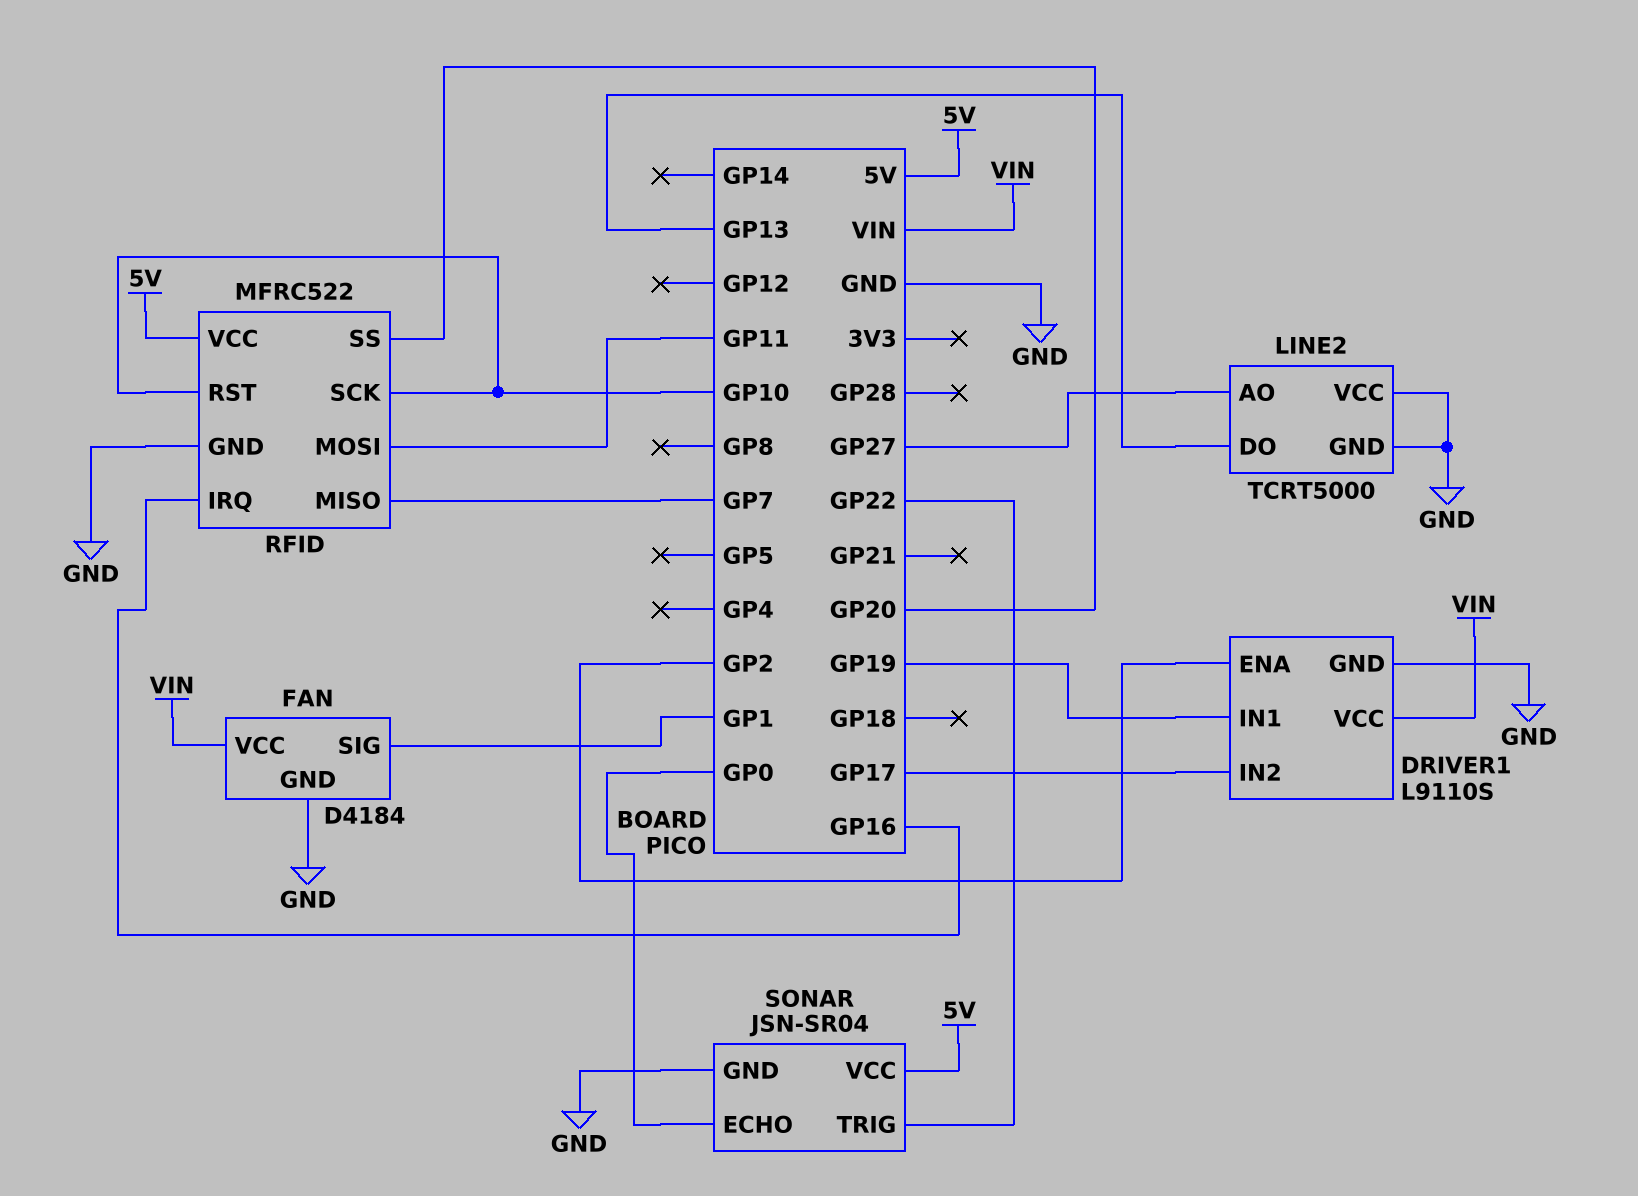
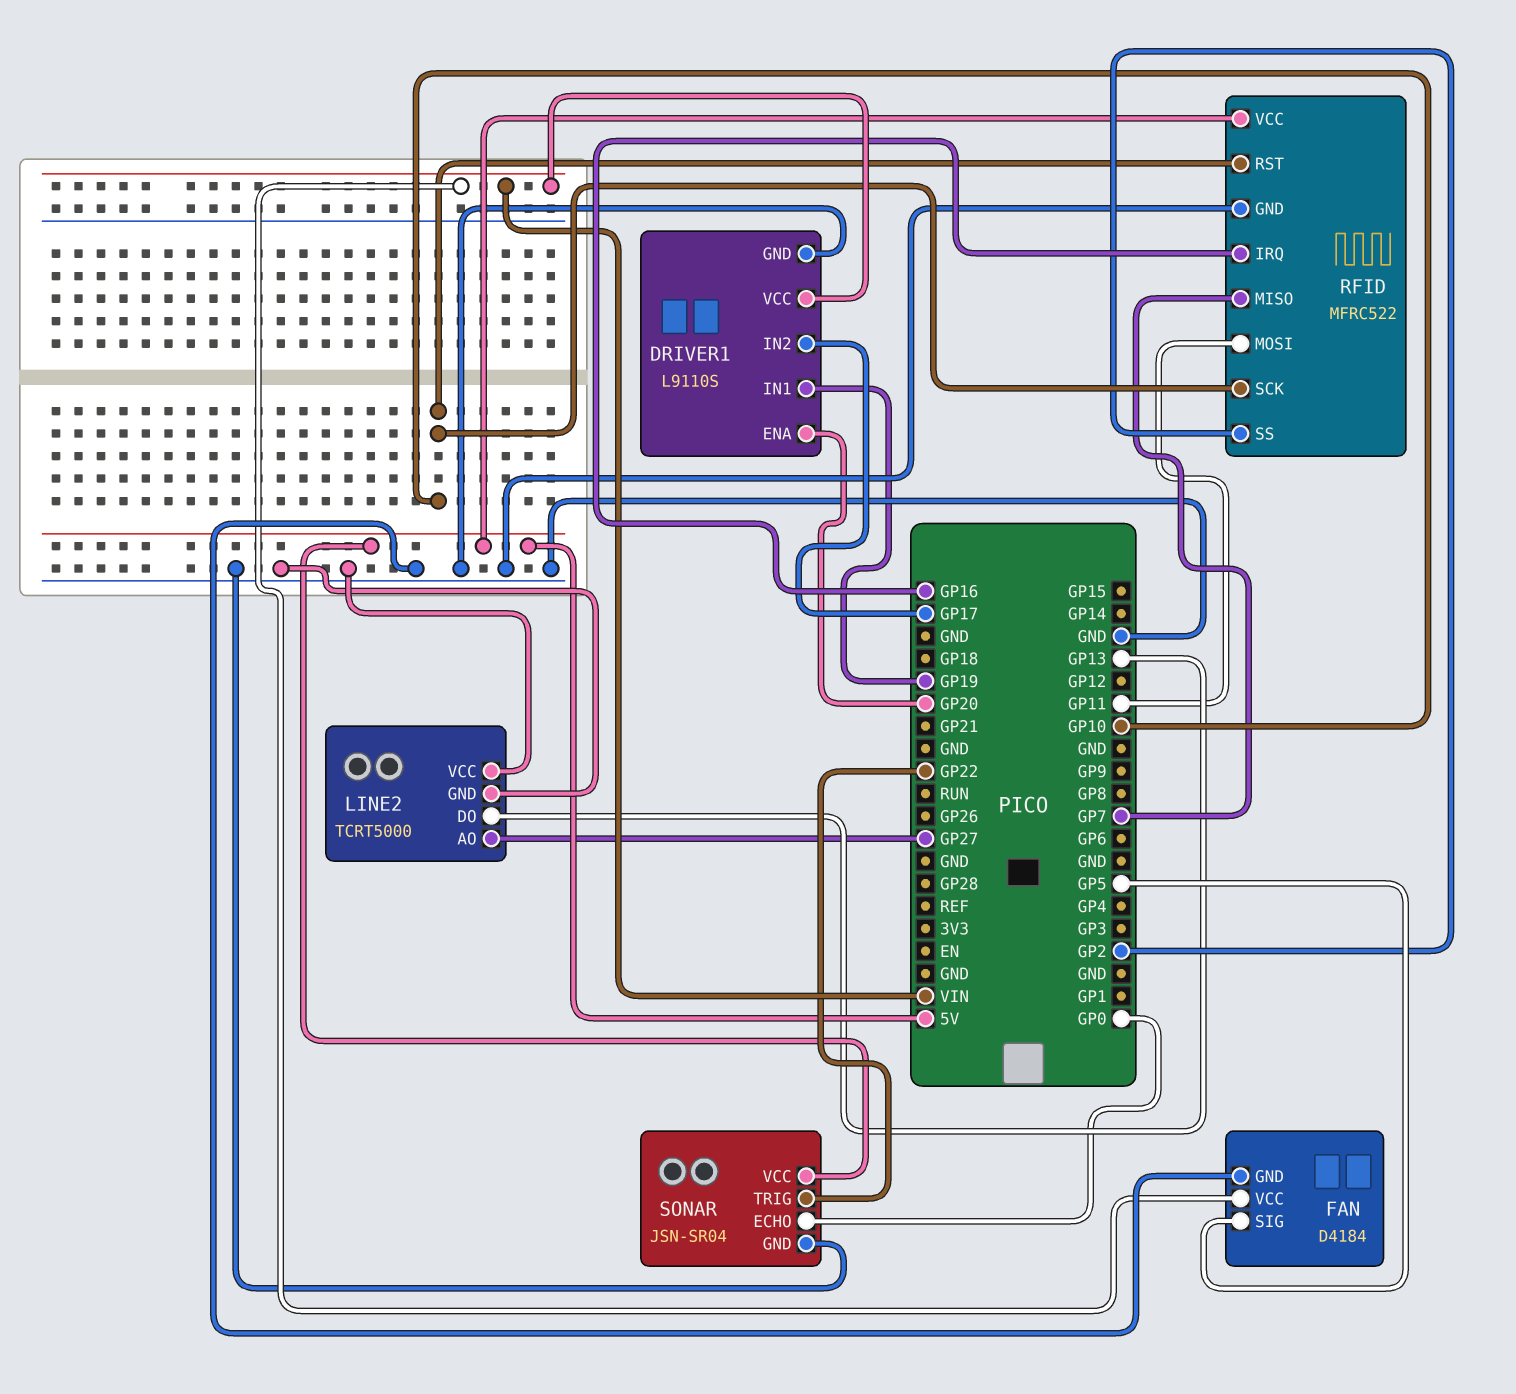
DRIVER1 pin ENA: GP2 -> GP20
FAN pin SIG: GP1 -> GP5
RFID pin SS: GP20 -> GP2

